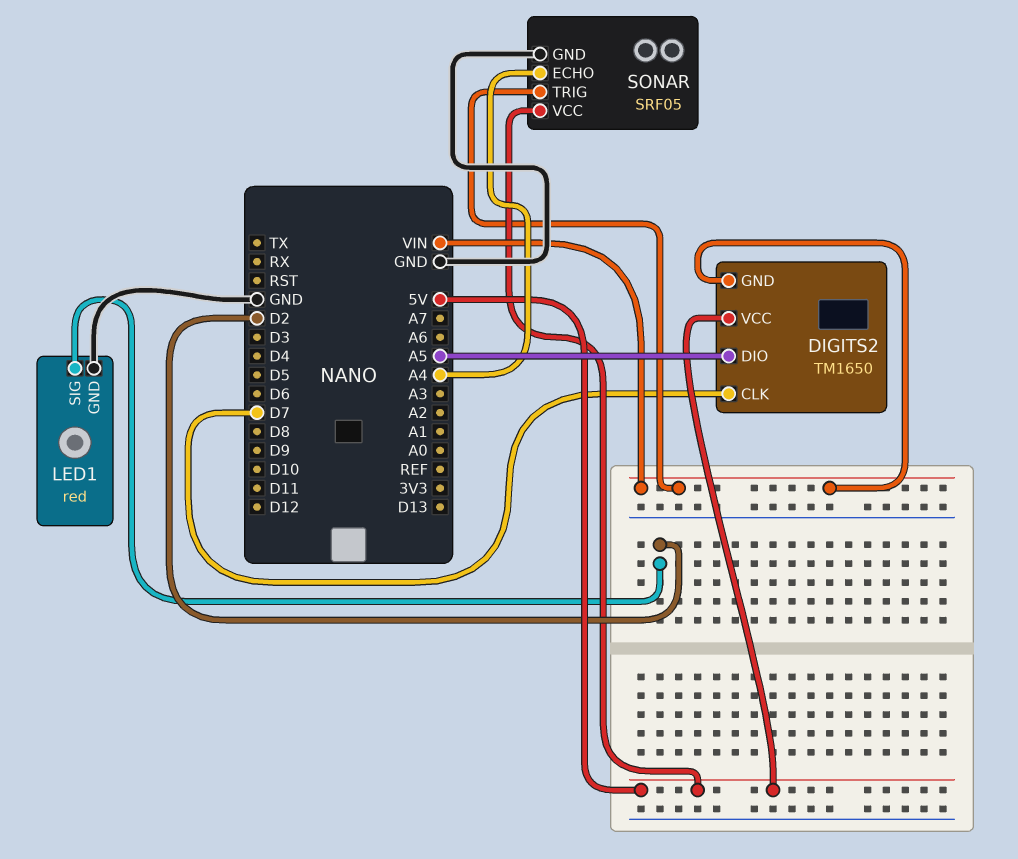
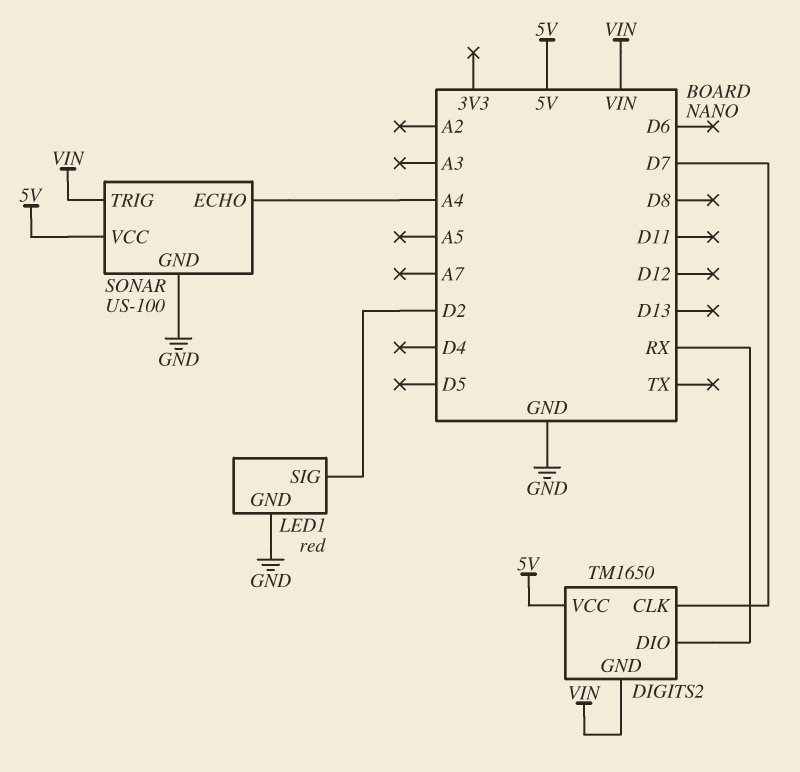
DIGITS2 pin DIO: A5 -> RX
SONAR: SRF05 -> US-100

